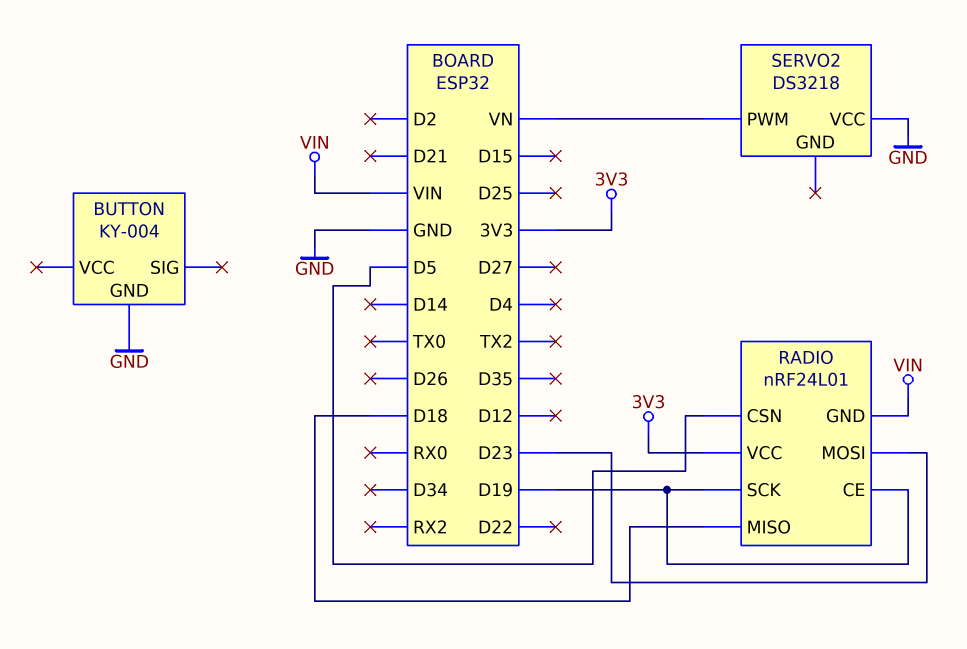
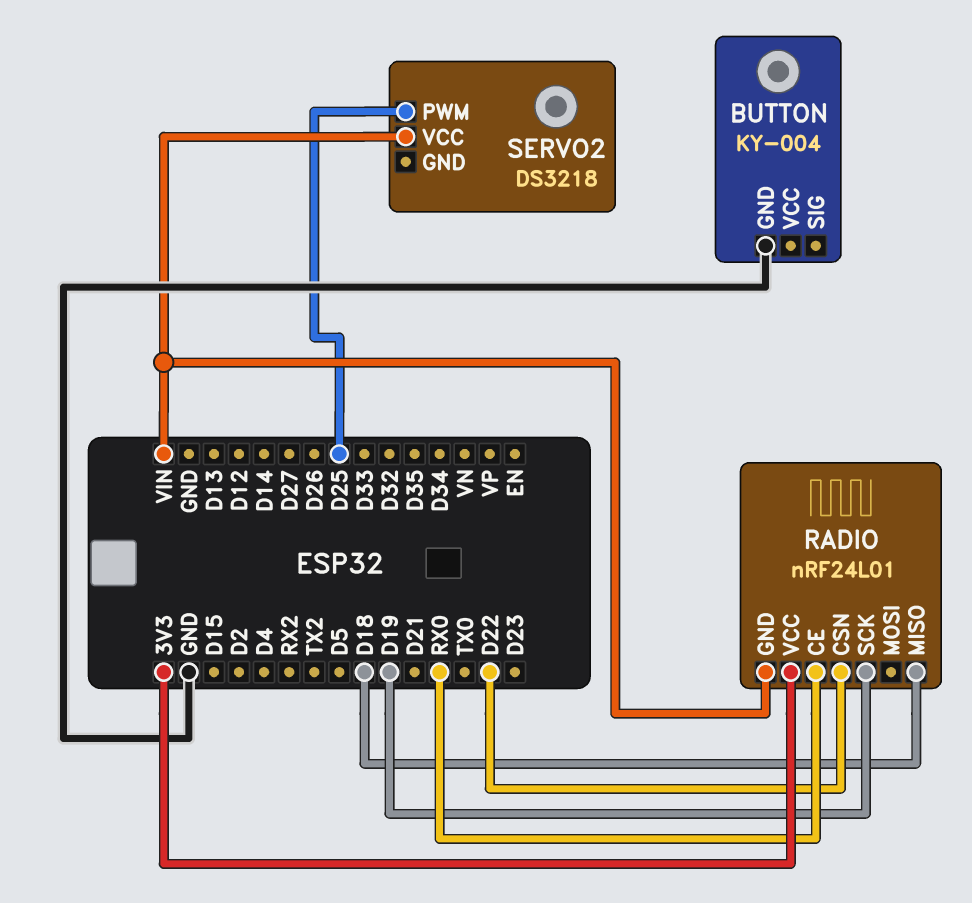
RADIO pin CE: D19 -> RX0
RADIO pin CSN: D5 -> D22
RADIO pin MOSI: D23 -> none
SERVO2 pin PWM: VN -> D25
SERVO2 pin VCC: GND -> VIN

